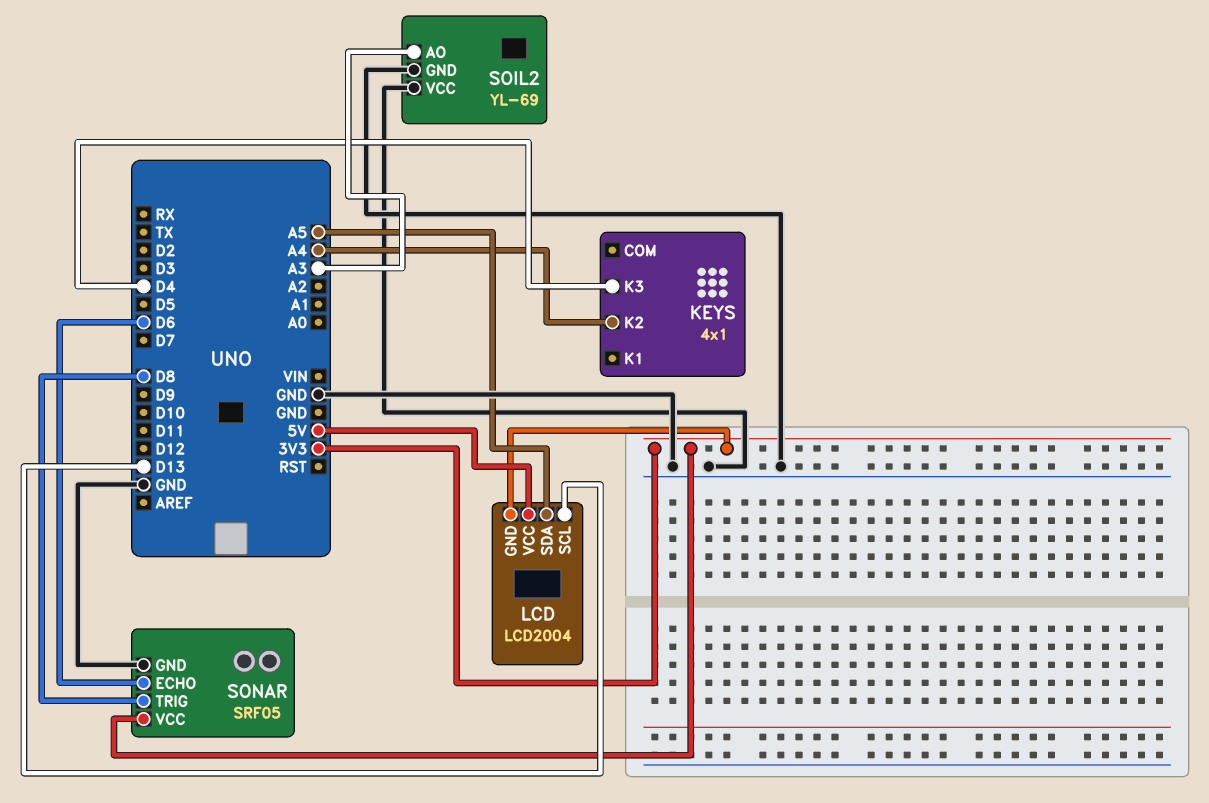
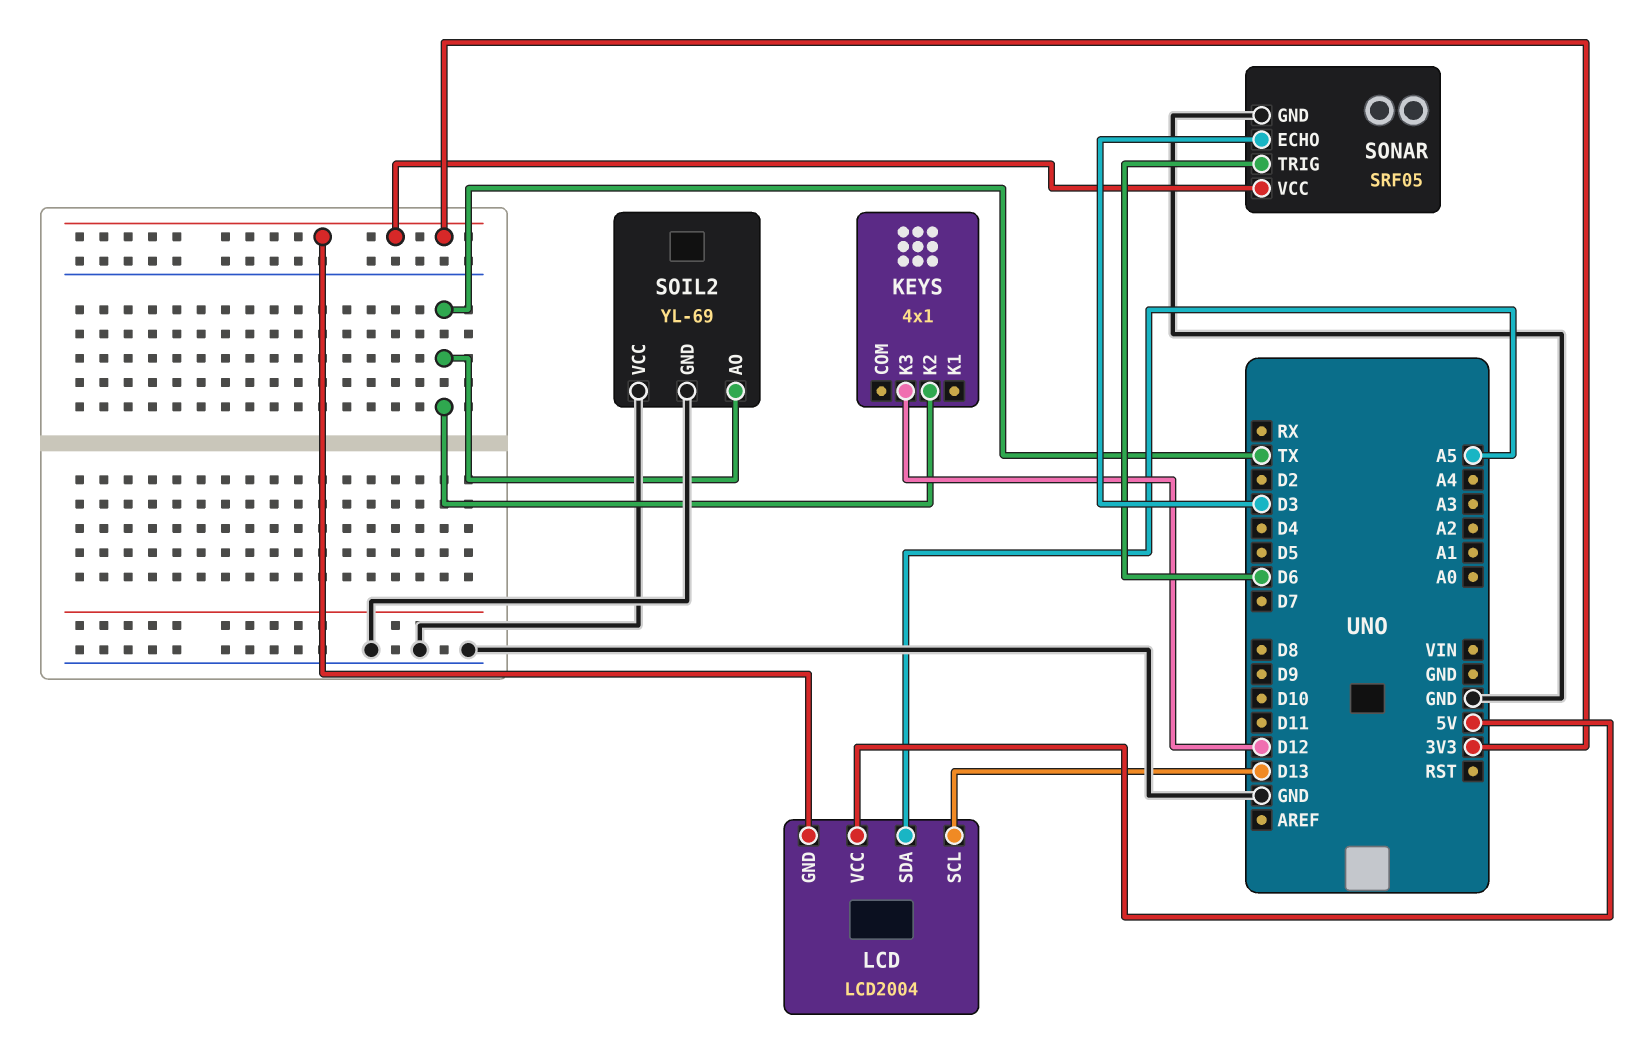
KEYS pin K2: A4 -> TX
KEYS pin K3: D4 -> D12
SOIL2 pin AO: A3 -> TX
SONAR pin ECHO: D6 -> D3
SONAR pin TRIG: D8 -> D6

